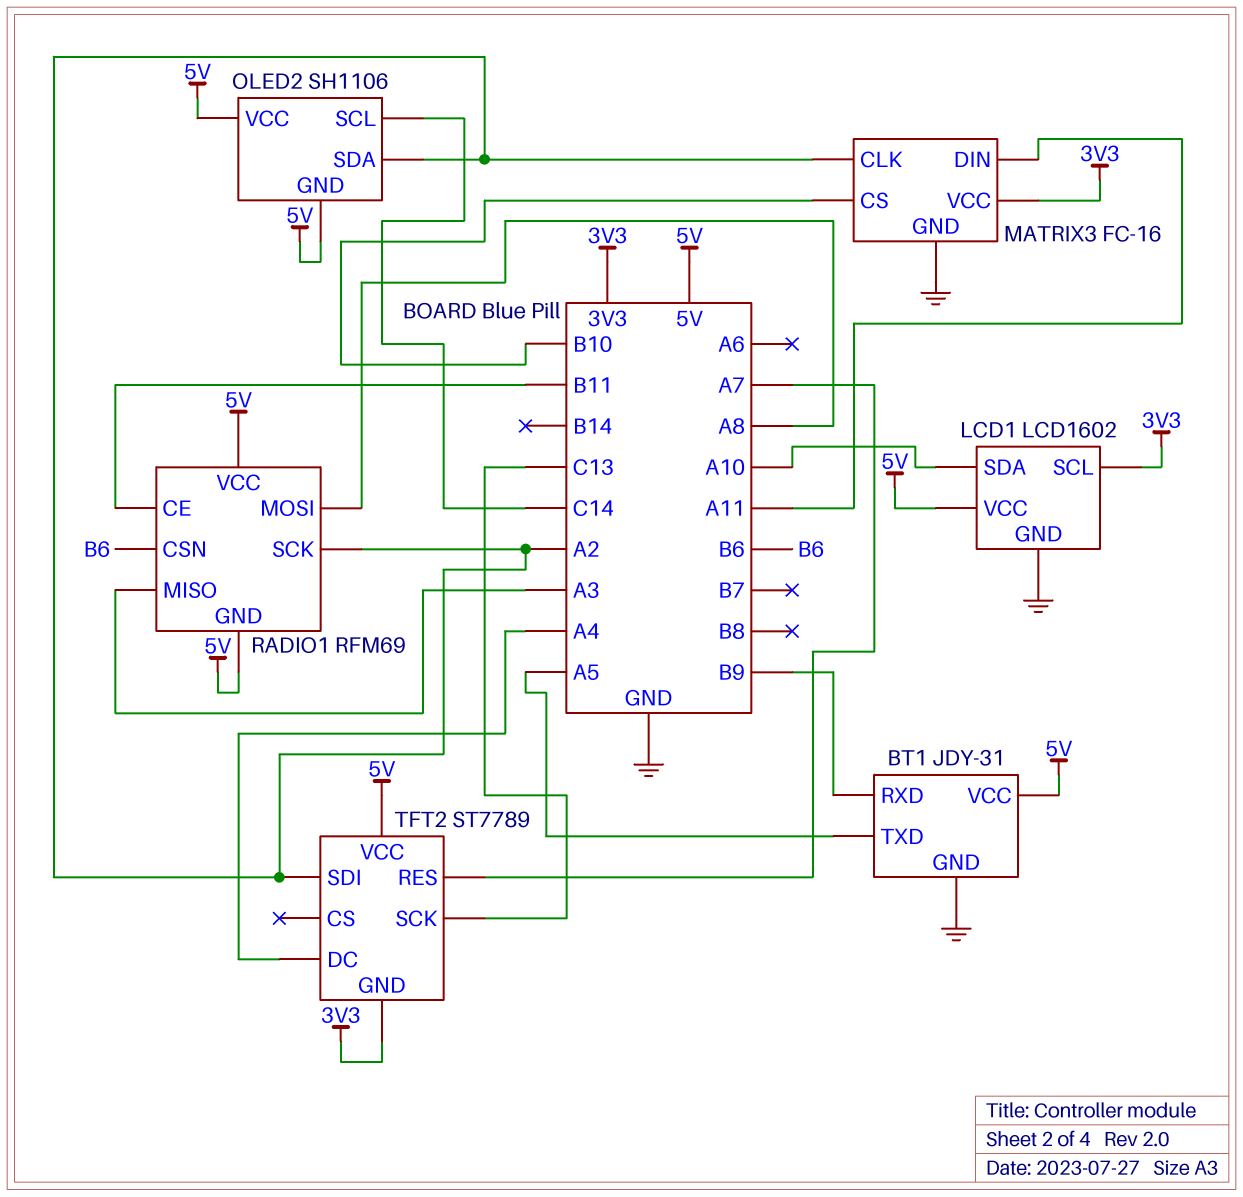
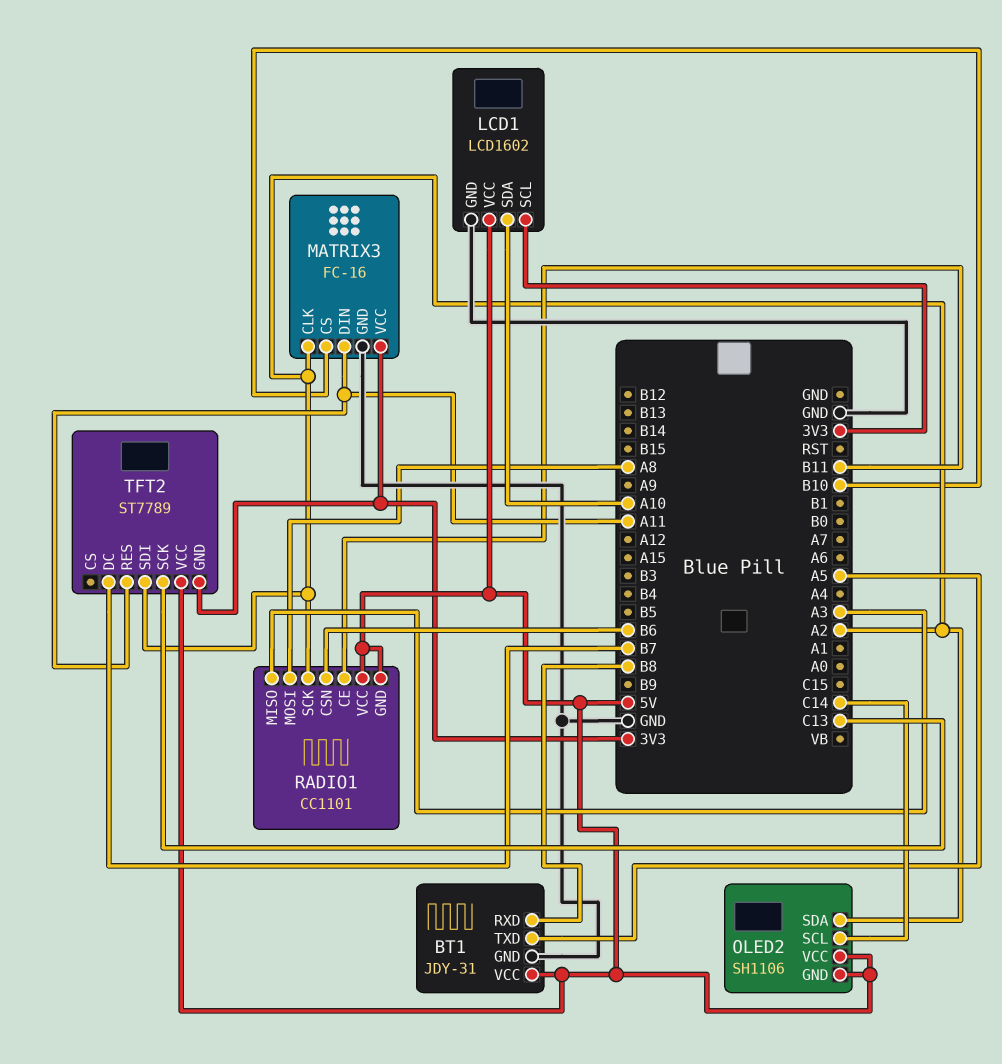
BT1 pin RXD: B9 -> B8
RADIO1: RFM69 -> CC1101
TFT2 pin DC: A4 -> B7
TFT2 pin RES: A7 -> A11

